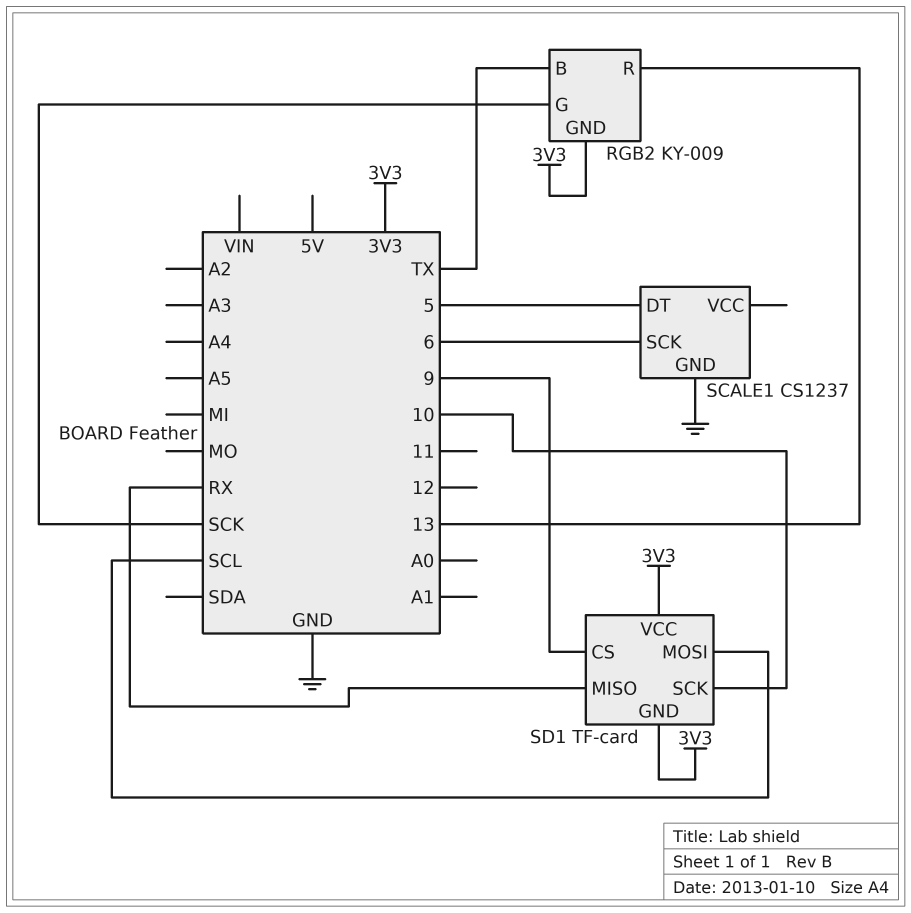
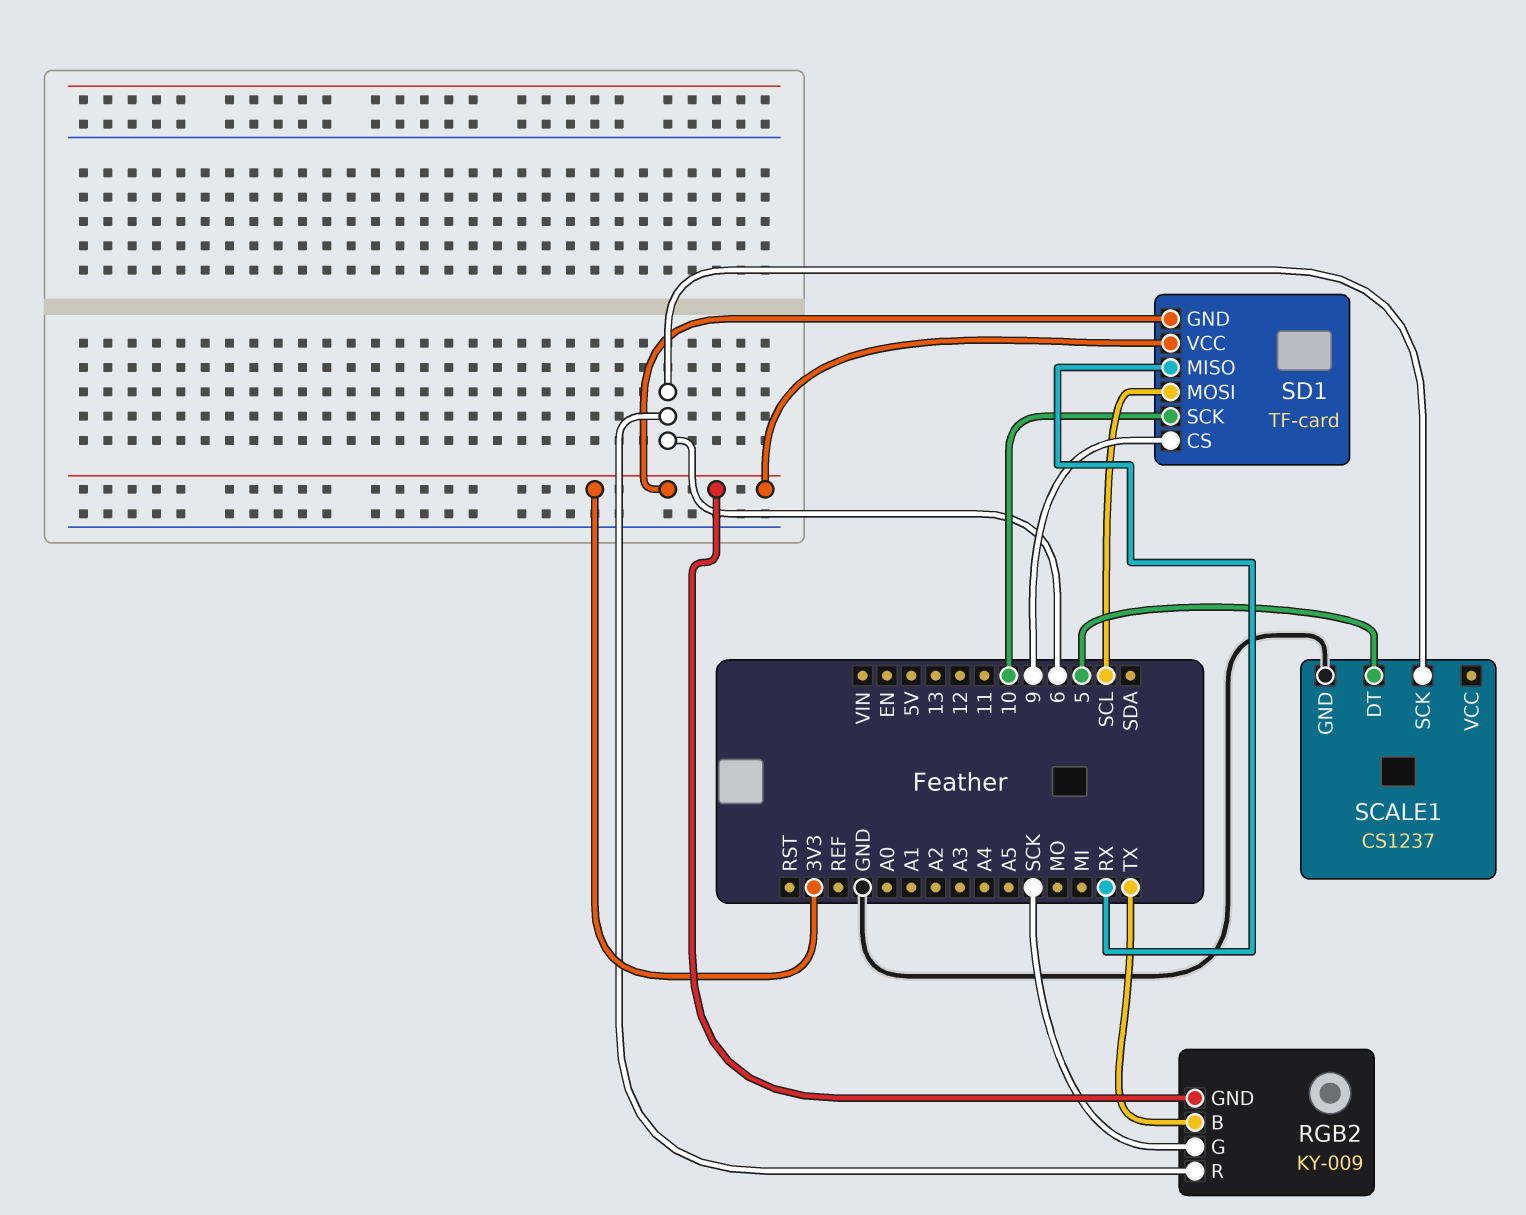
RGB2 pin R: 13 -> 6

